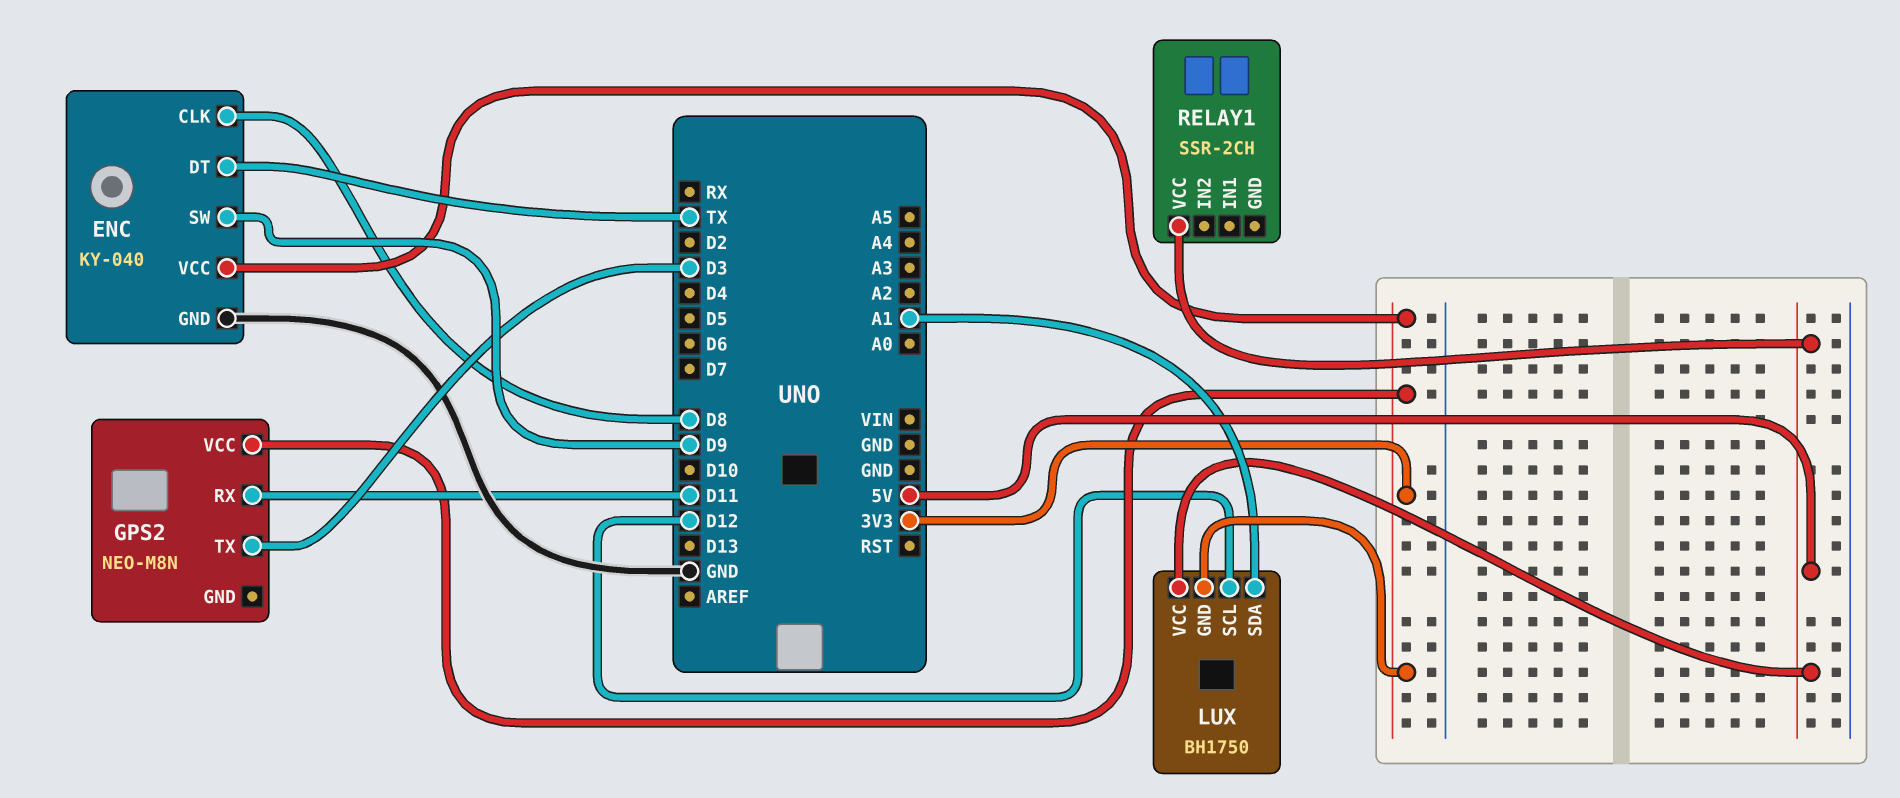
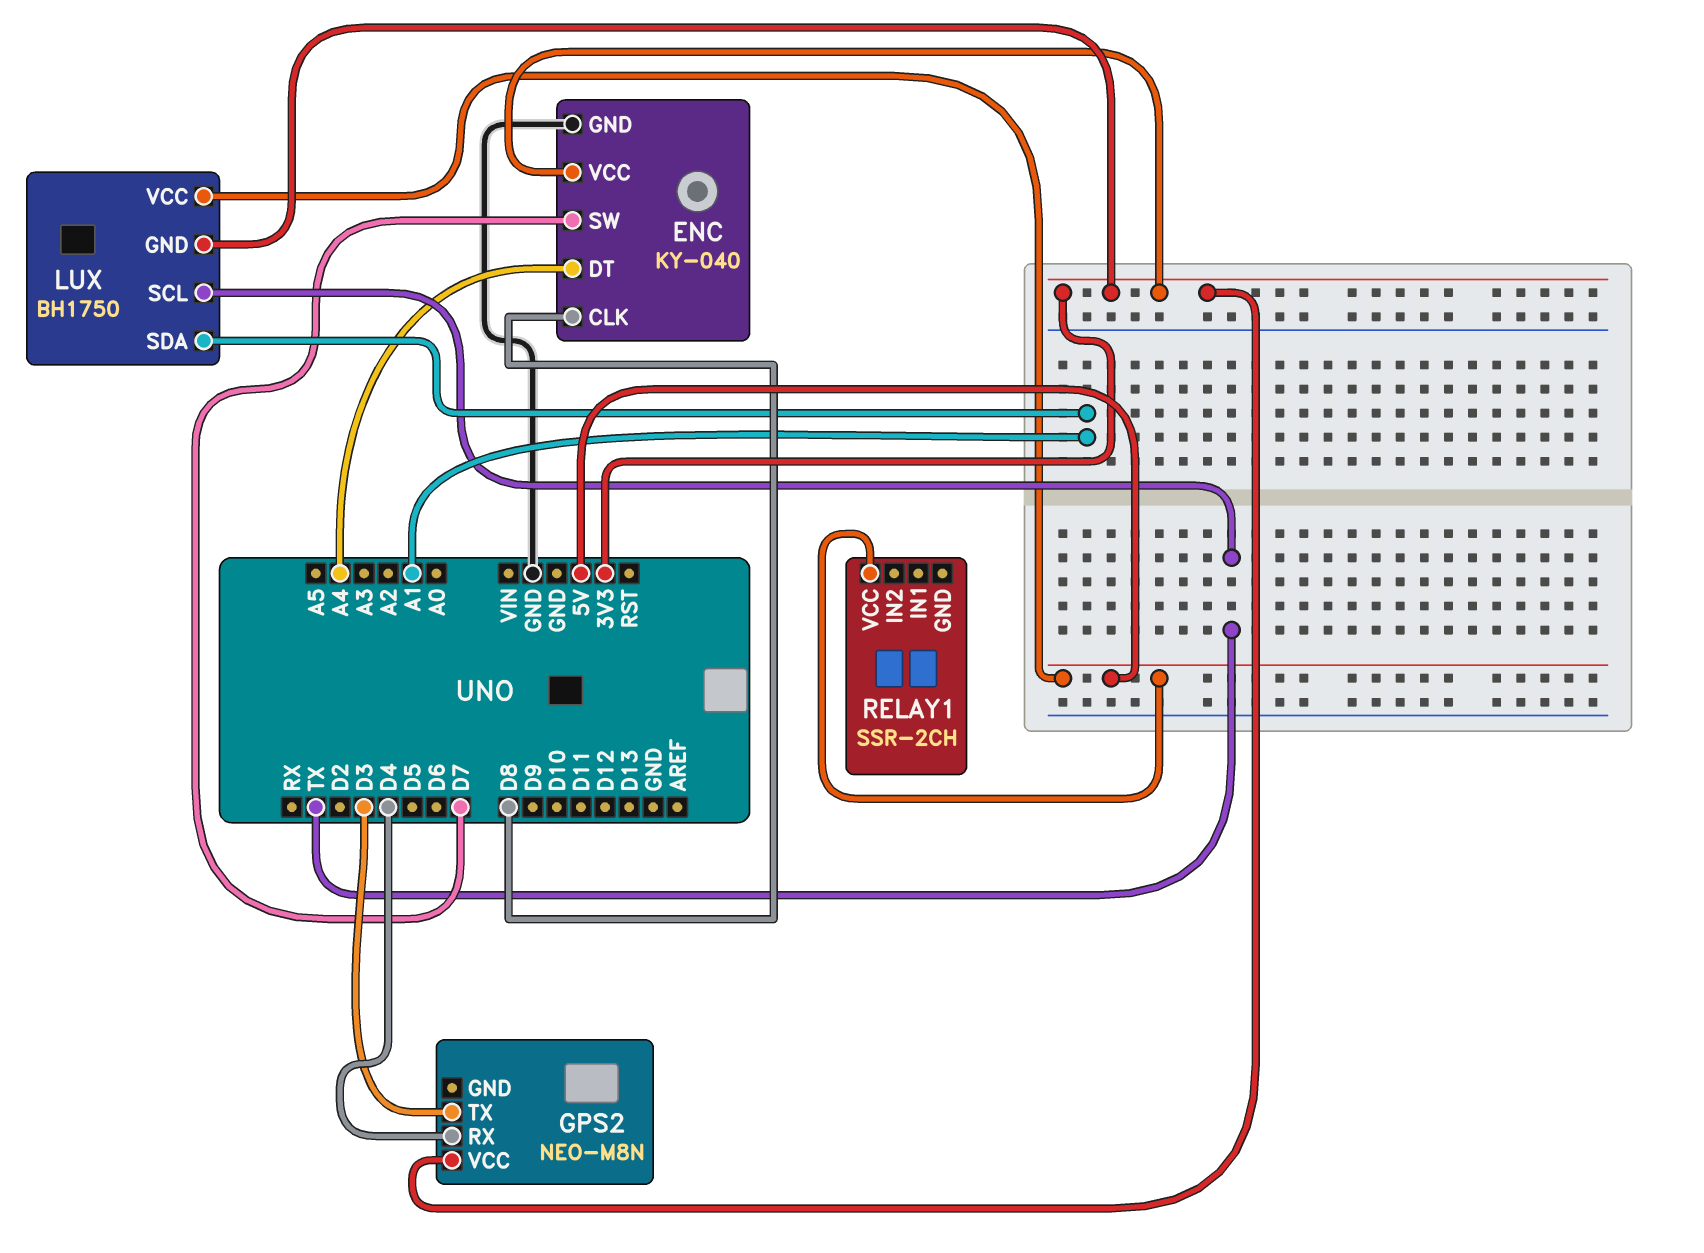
ENC pin DT: TX -> A4
ENC pin SW: D9 -> D7
GPS2 pin RX: D11 -> D4
LUX pin SCL: D12 -> TX

